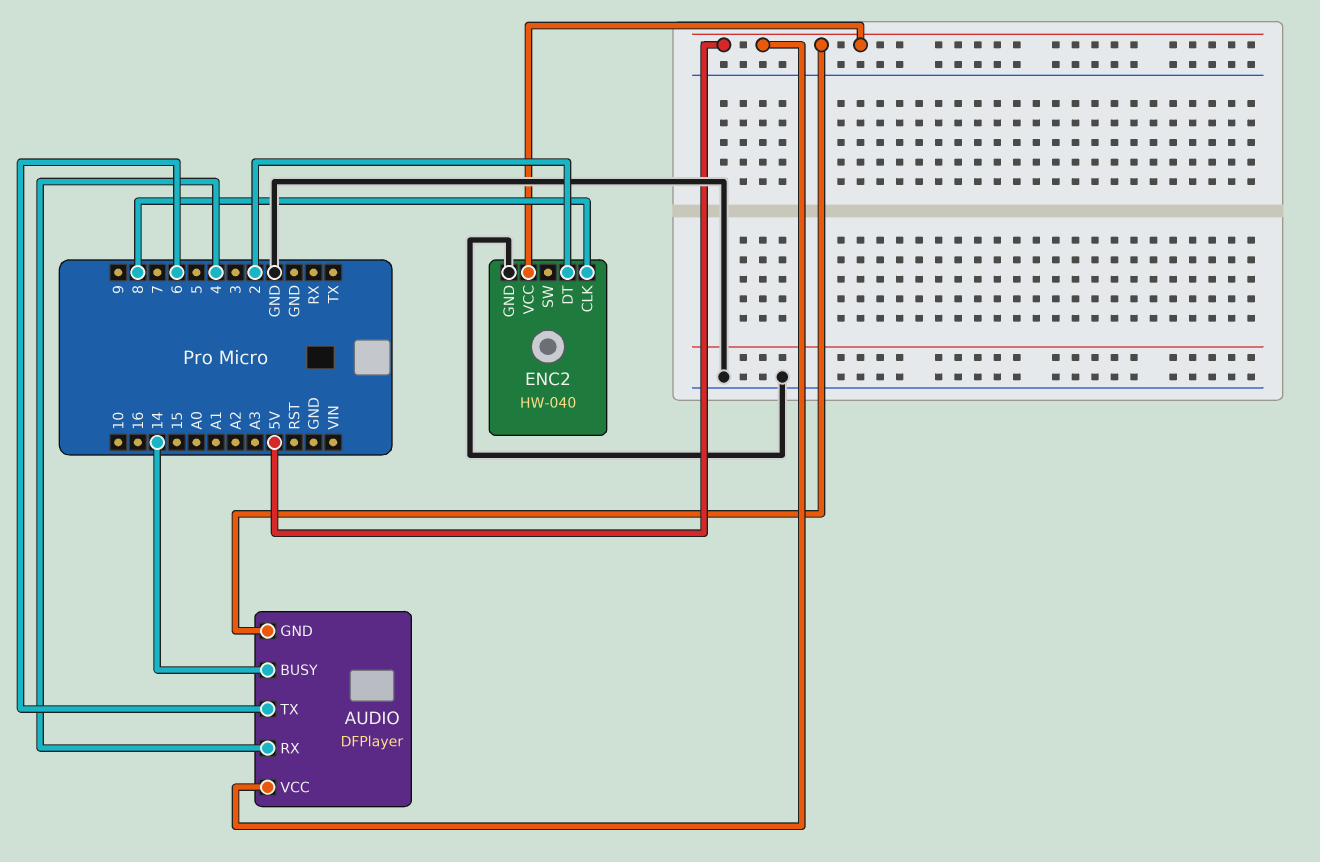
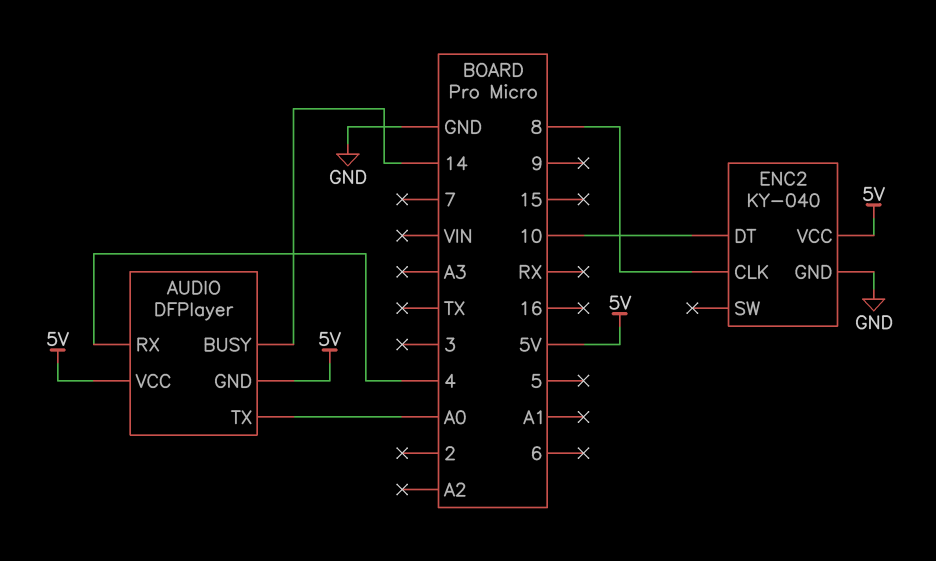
AUDIO pin TX: 6 -> A0
ENC2: HW-040 -> KY-040
ENC2 pin DT: 2 -> 10

